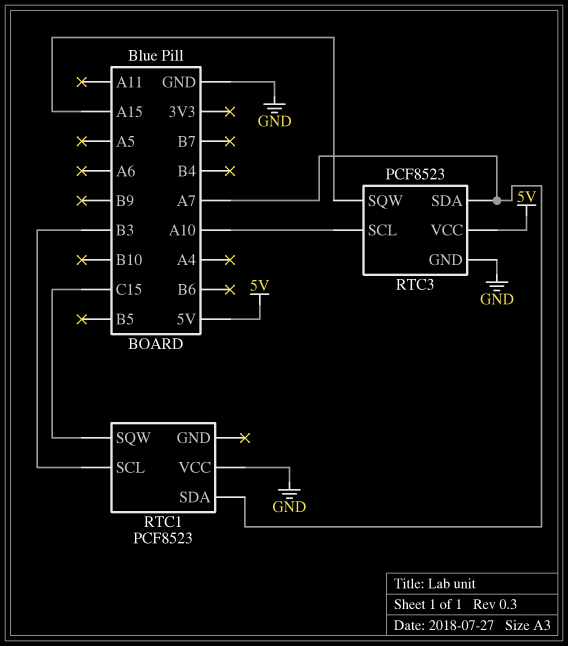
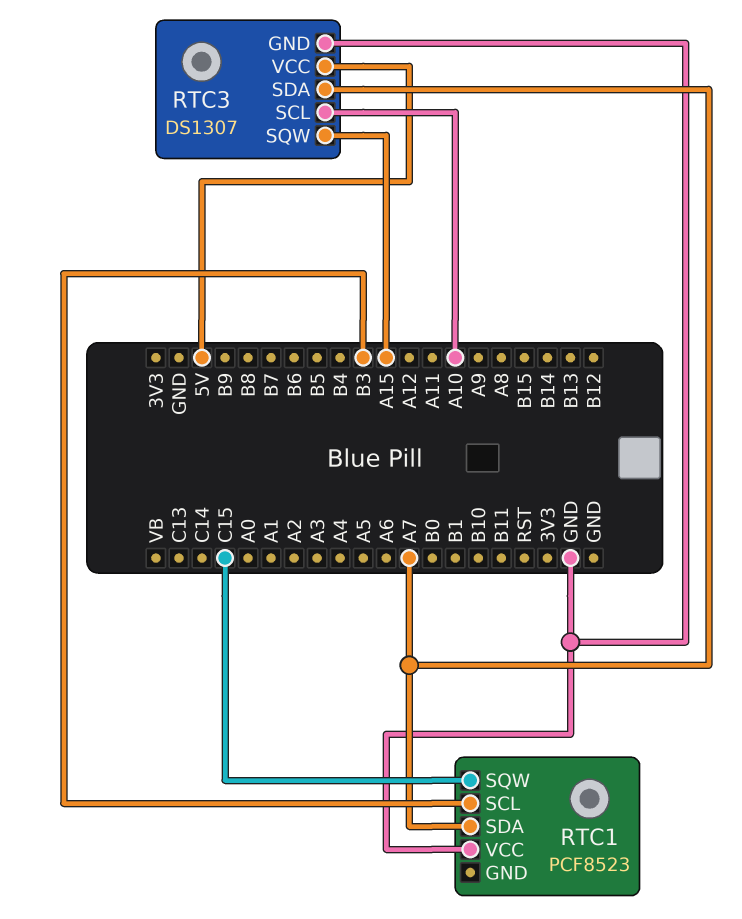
RTC3: PCF8523 -> DS1307

